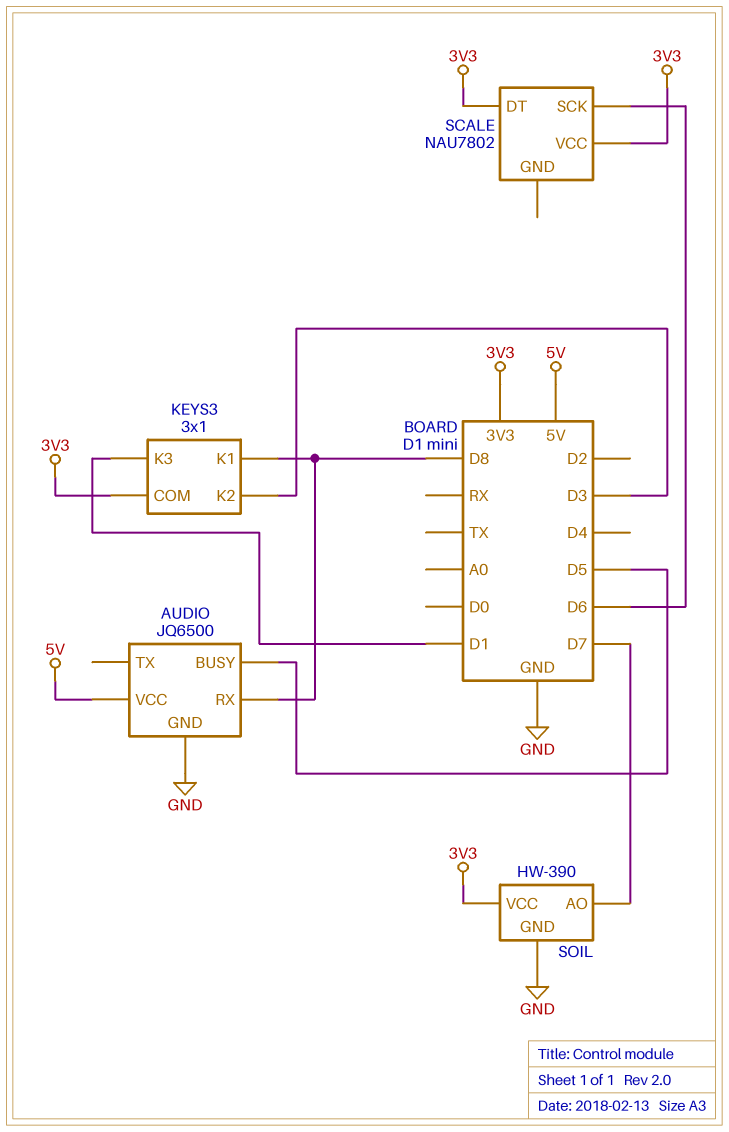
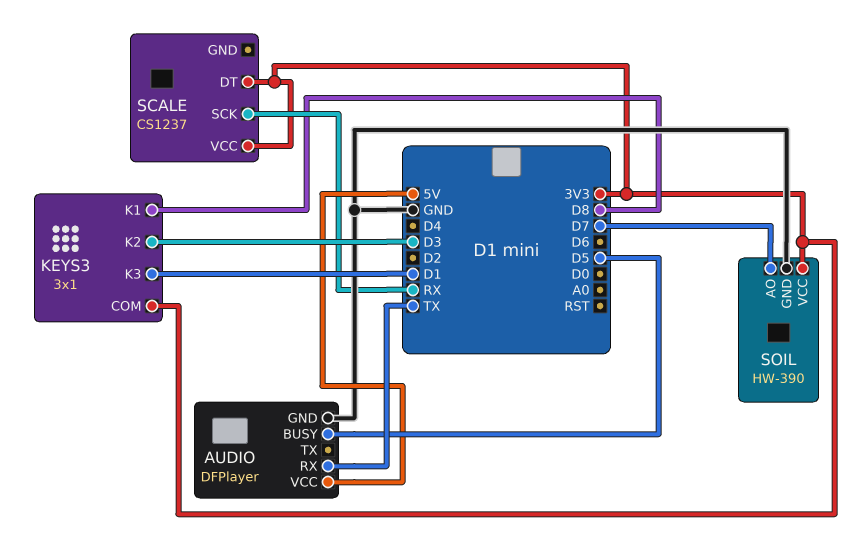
AUDIO: JQ6500 -> DFPlayer
AUDIO pin RX: D8 -> TX
SCALE: NAU7802 -> CS1237
SCALE pin SCK: D6 -> RX

